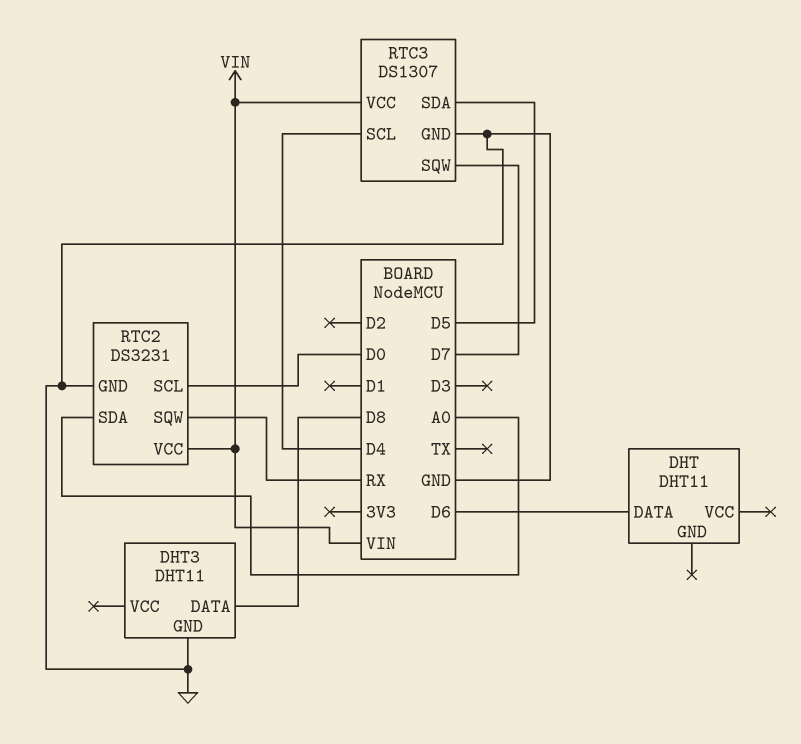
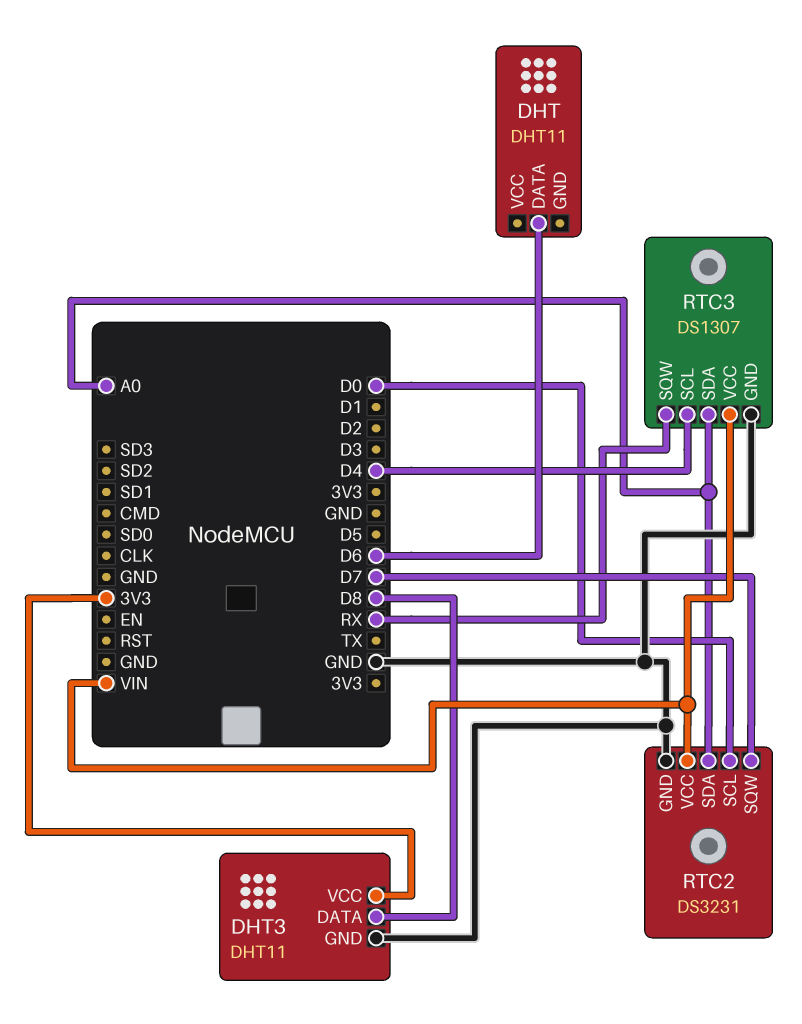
DHT3 pin VCC: none -> 3V3
RTC2 pin SQW: RX -> D7
RTC3 pin SDA: D5 -> A0
RTC3 pin SQW: D7 -> RX

